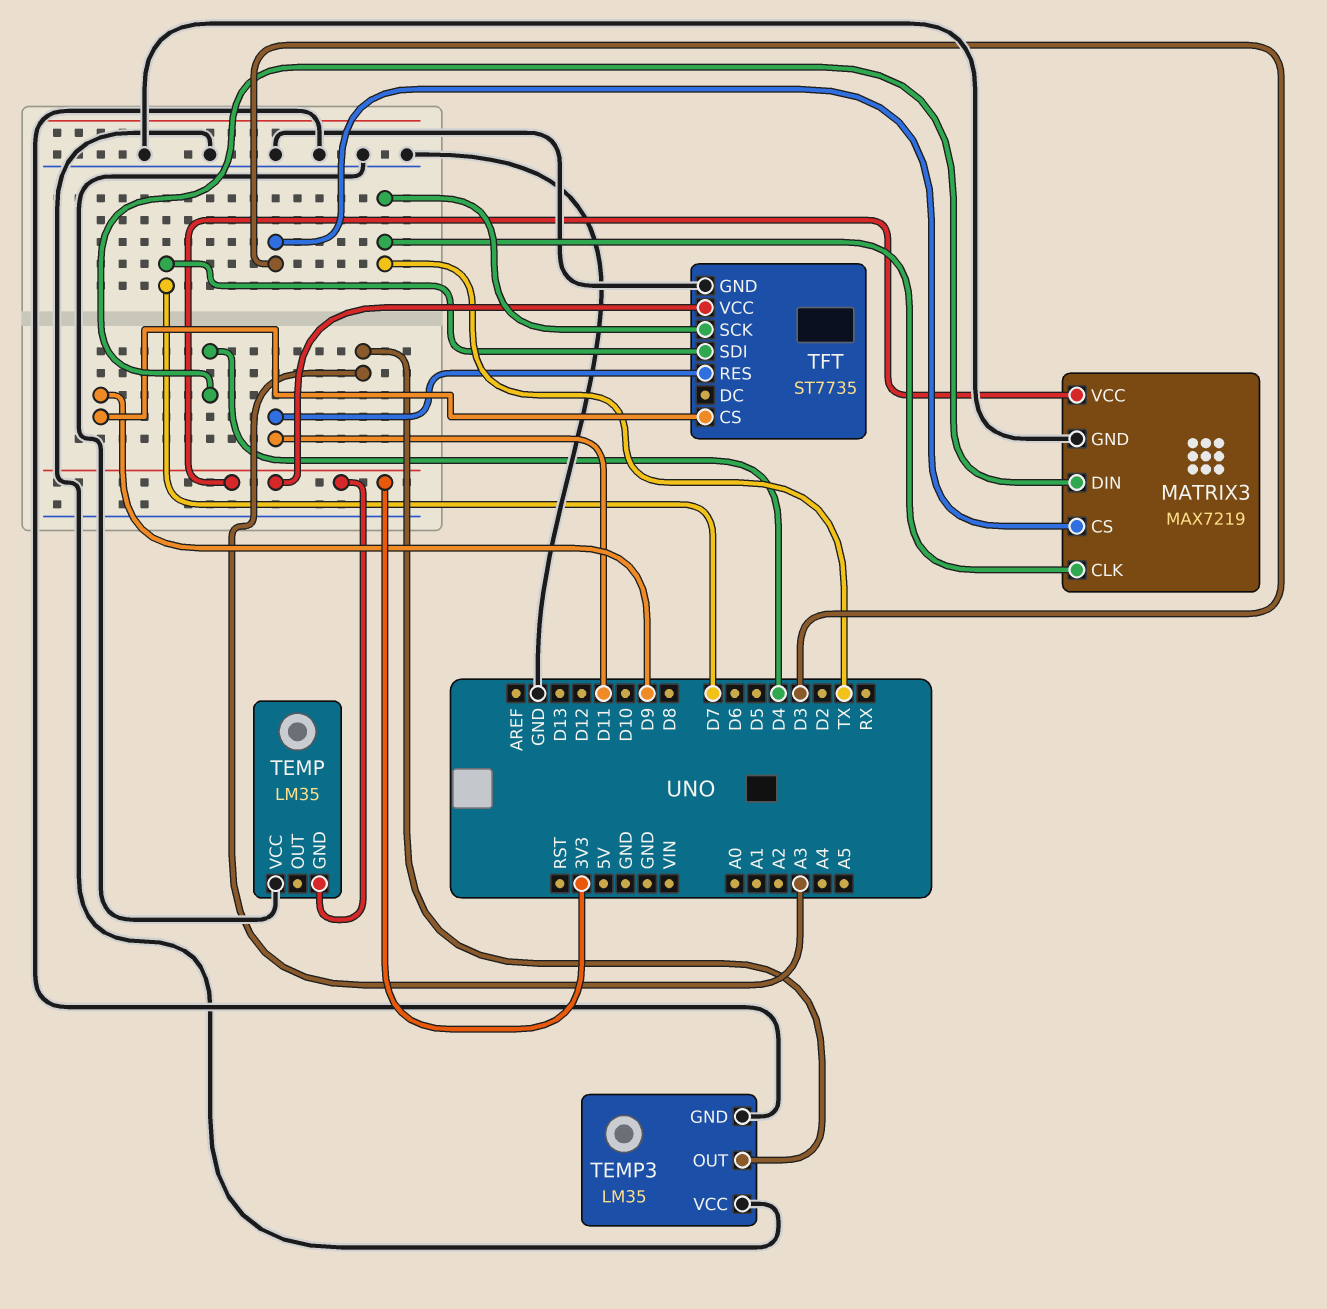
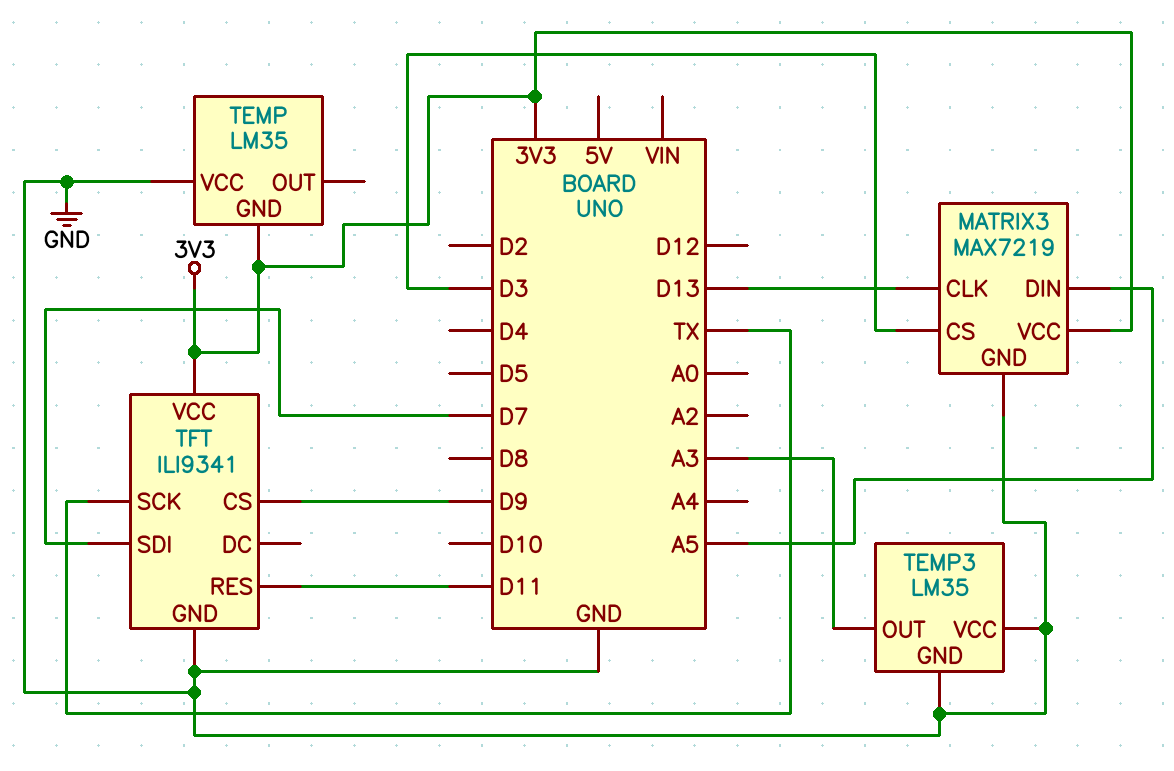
MATRIX3 pin CLK: TX -> D13
MATRIX3 pin DIN: D4 -> A5
TFT: ST7735 -> ILI9341

